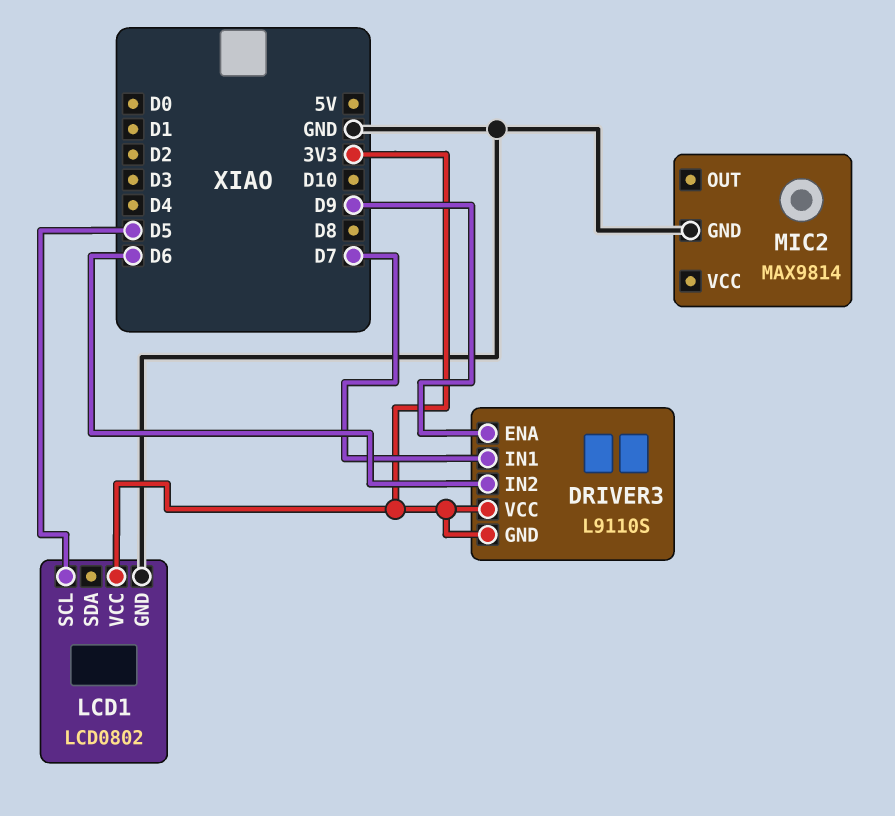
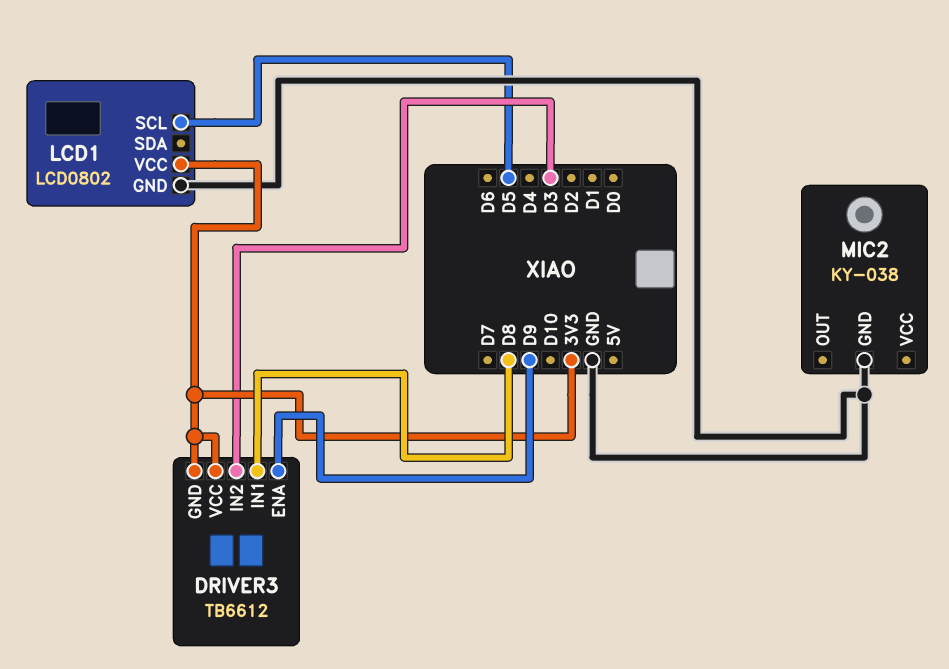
DRIVER3: L9110S -> TB6612
DRIVER3 pin IN1: D7 -> D8
DRIVER3 pin IN2: D6 -> D3
MIC2: MAX9814 -> KY-038

